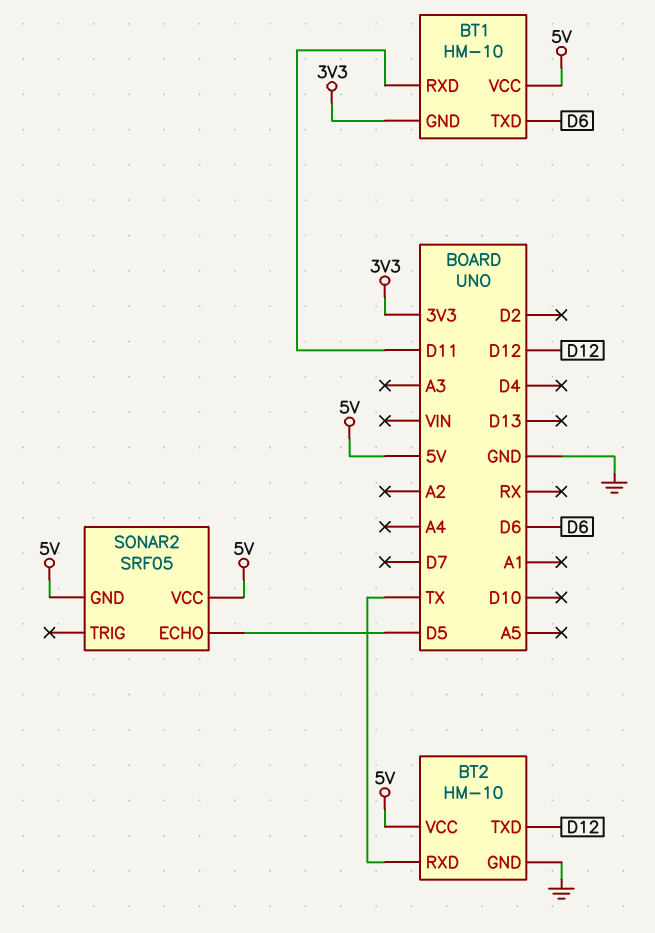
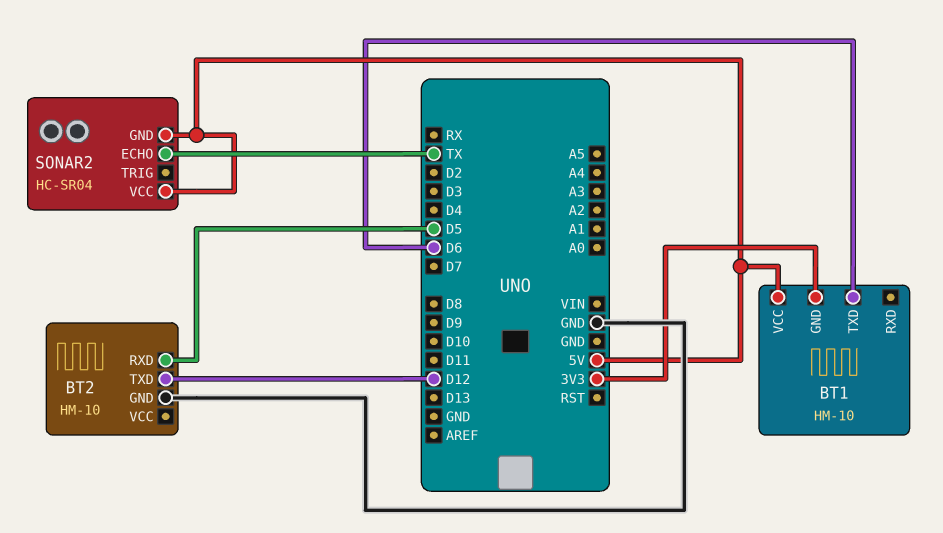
BT1 pin RXD: D11 -> none
BT2 pin RXD: TX -> D5
BT2 pin VCC: 5V -> none
SONAR2: SRF05 -> HC-SR04
SONAR2 pin ECHO: D5 -> TX

